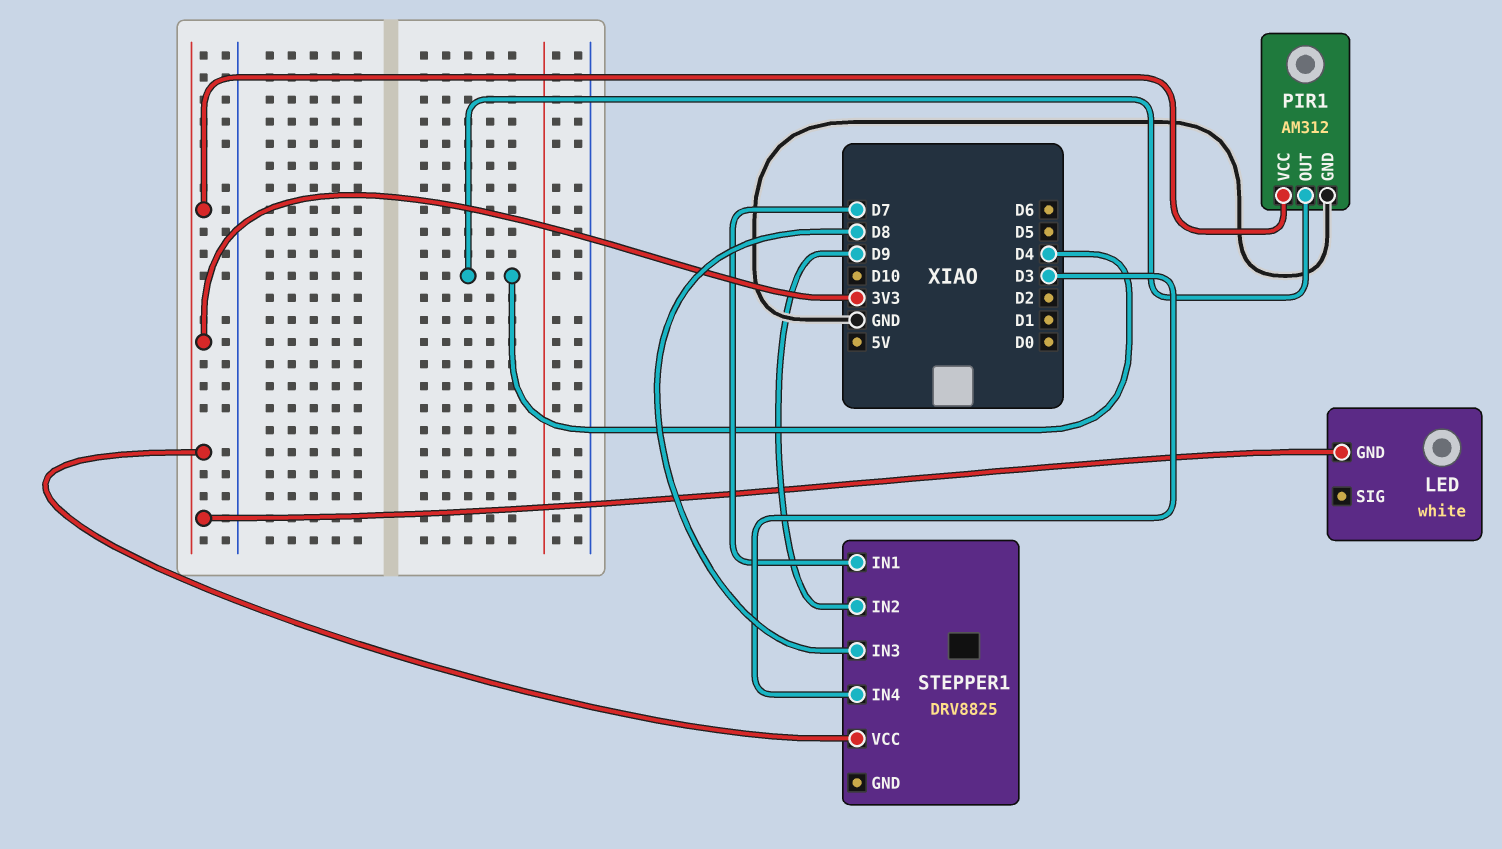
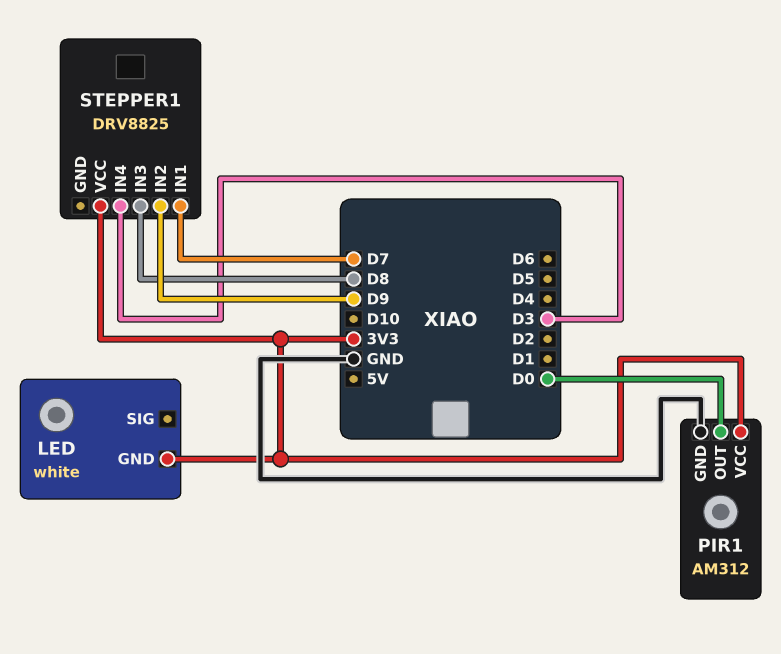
PIR1 pin OUT: D4 -> D0

